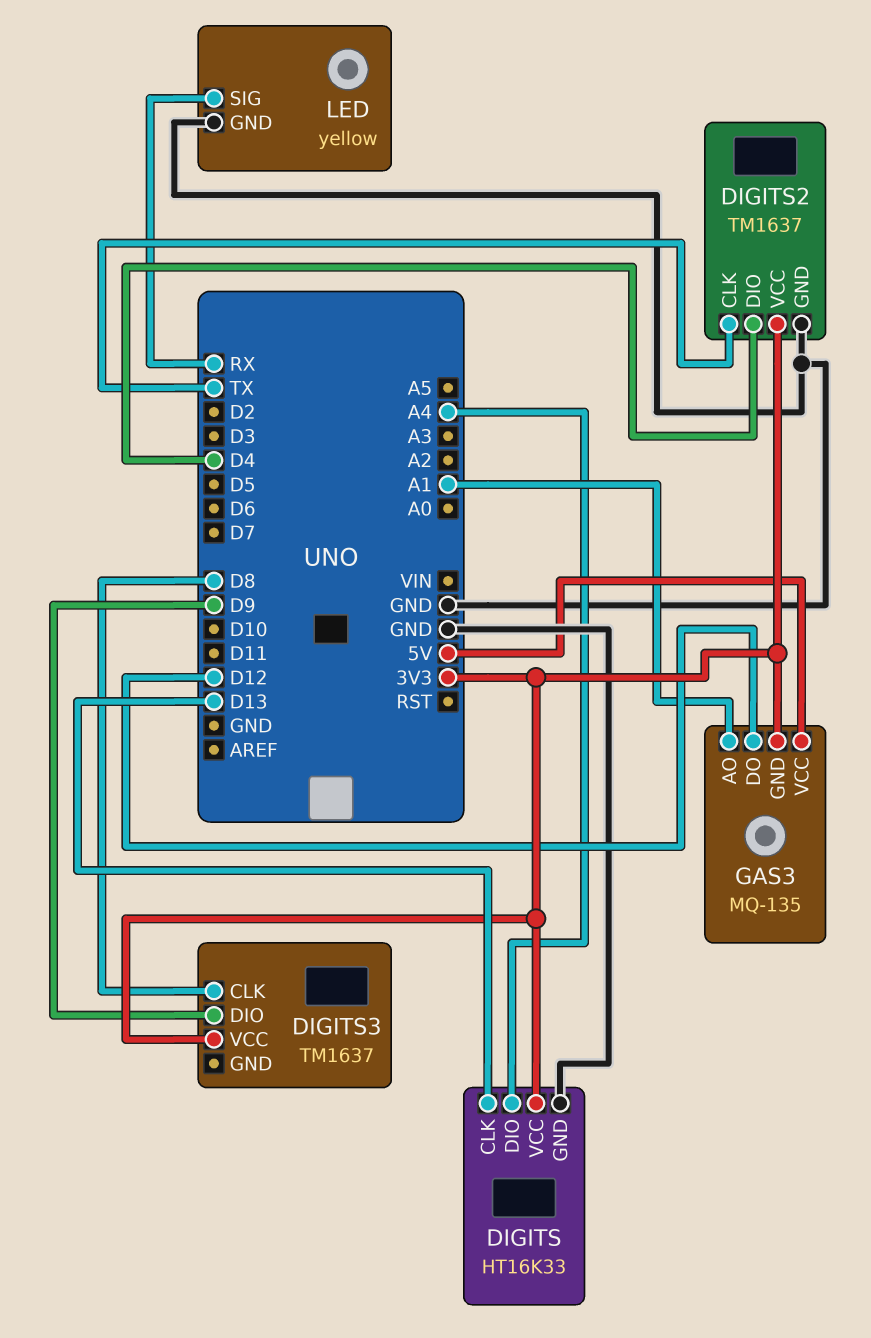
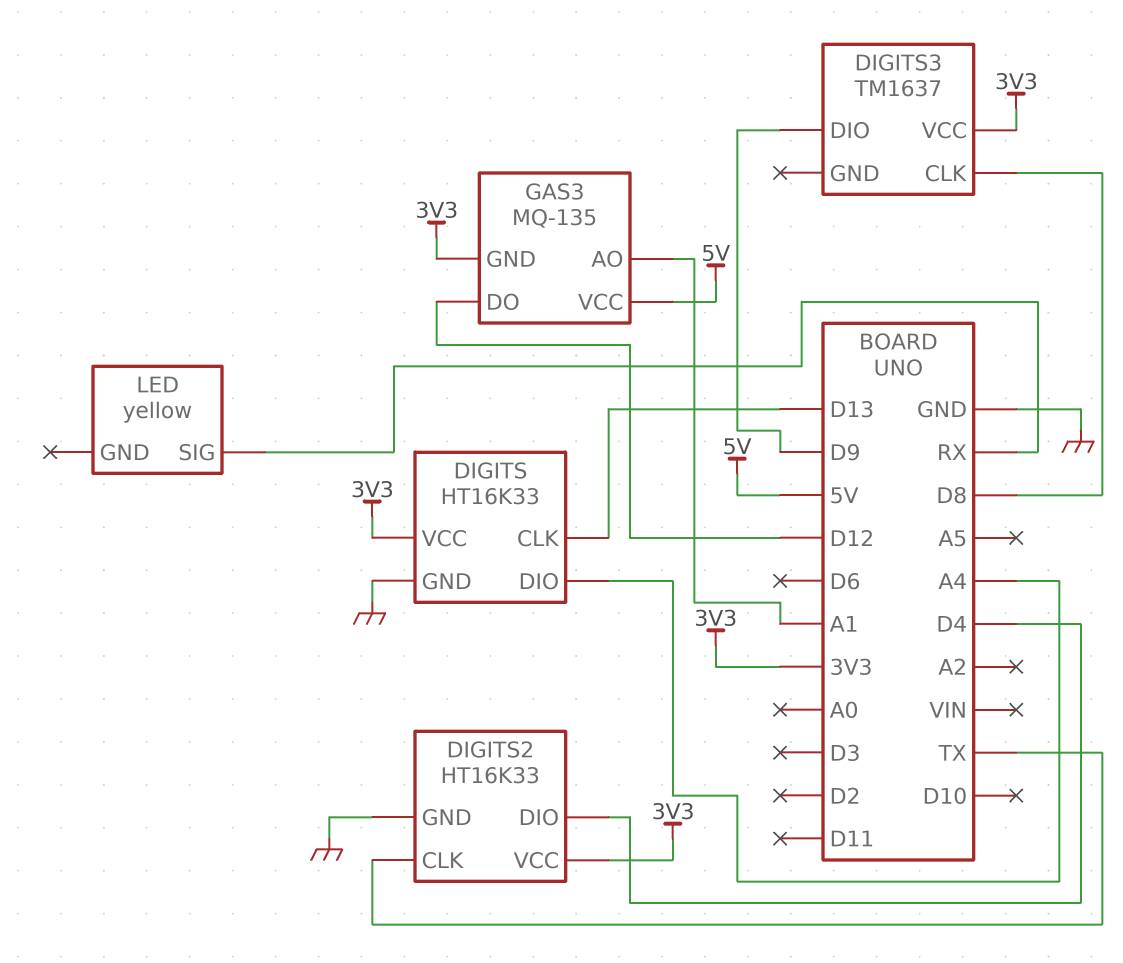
DIGITS2: TM1637 -> HT16K33
LED pin GND: GND -> none

